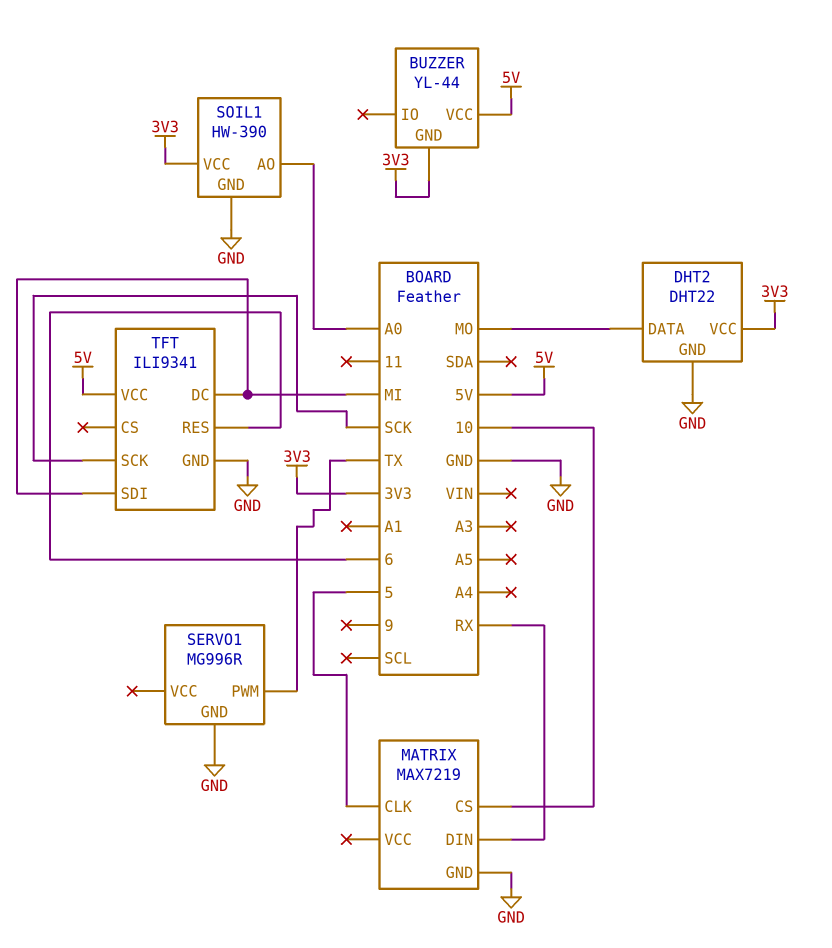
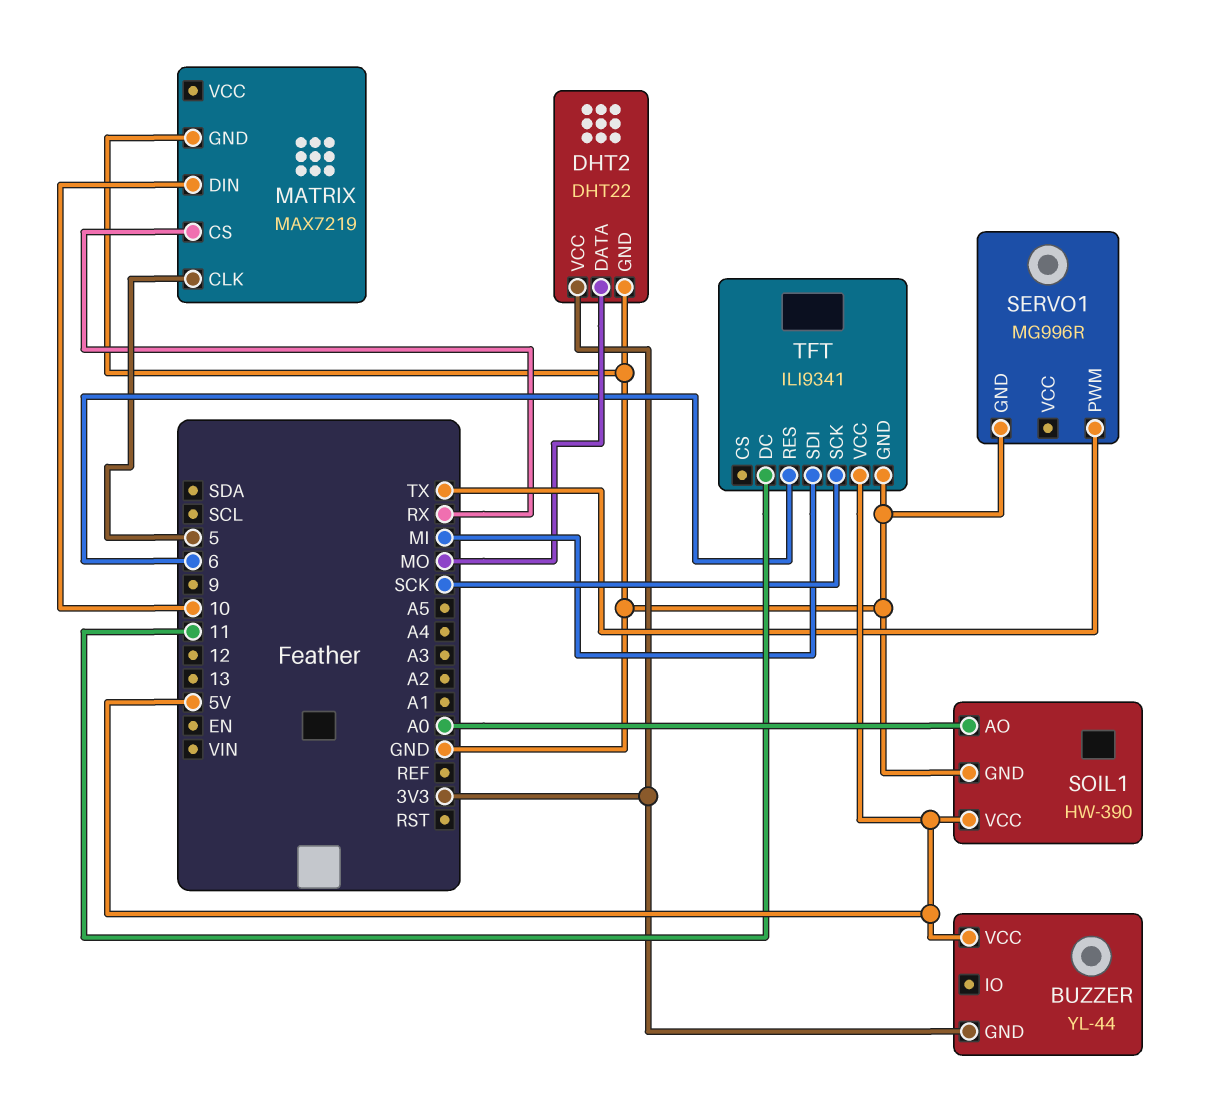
MATRIX pin CS: 10 -> RX
MATRIX pin DIN: RX -> 10
SOIL1 pin VCC: 3V3 -> 5V
TFT pin DC: MI -> 11

